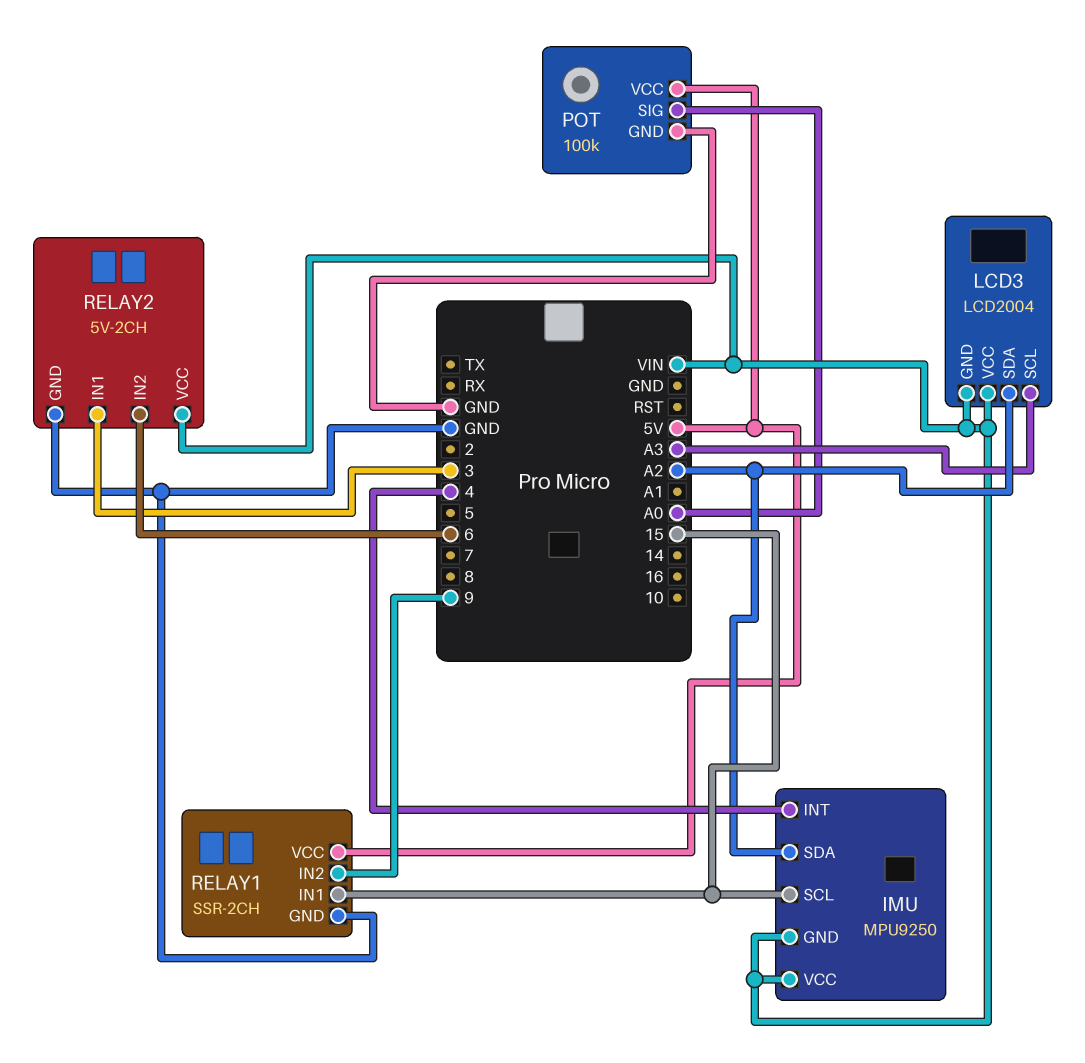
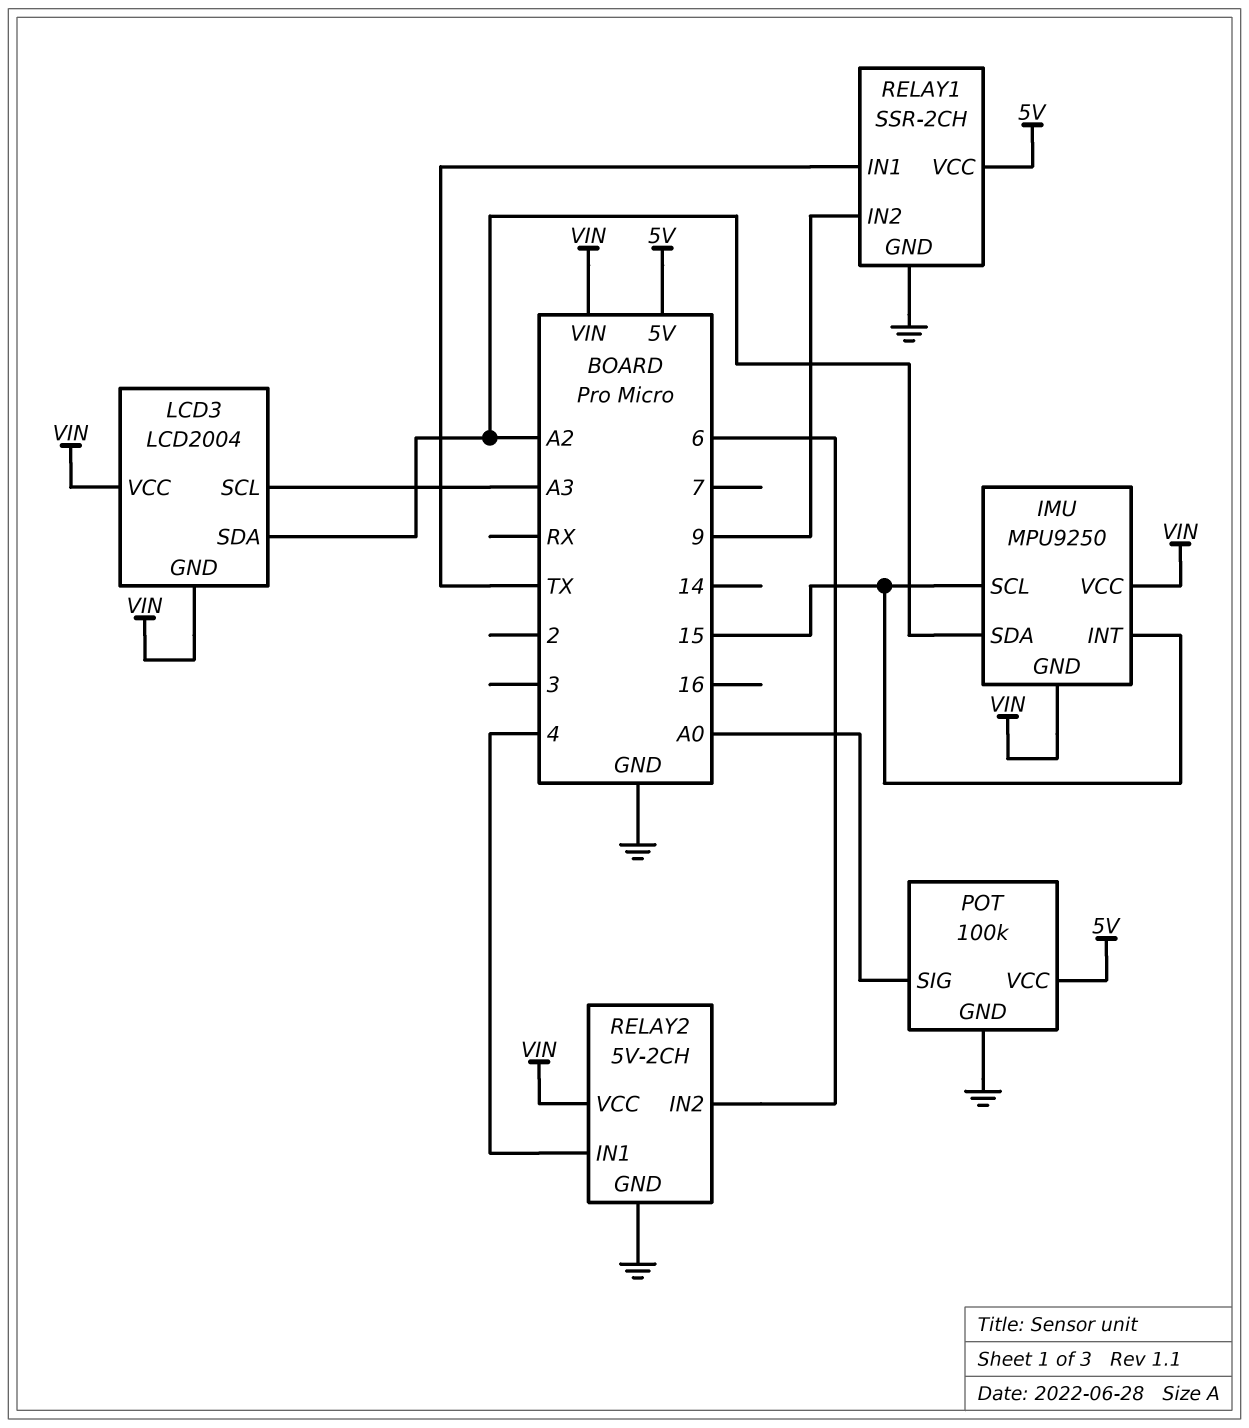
IMU pin INT: 4 -> 15
RELAY1 pin IN1: 15 -> TX
RELAY2 pin IN1: 3 -> 4

